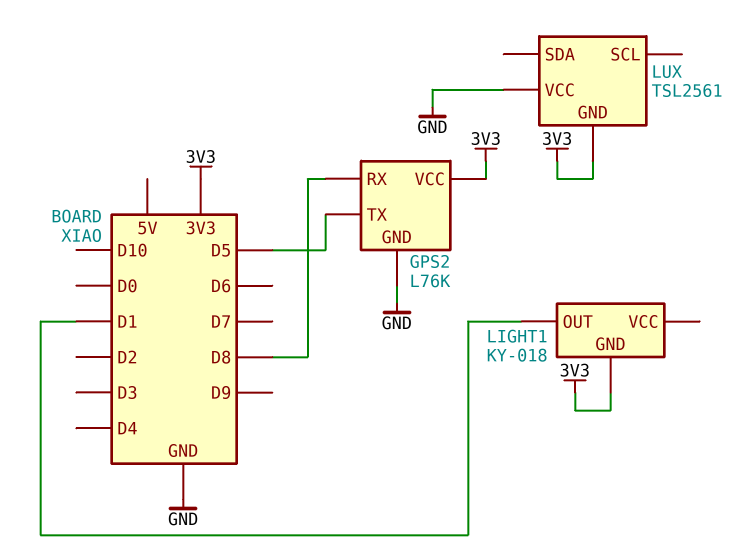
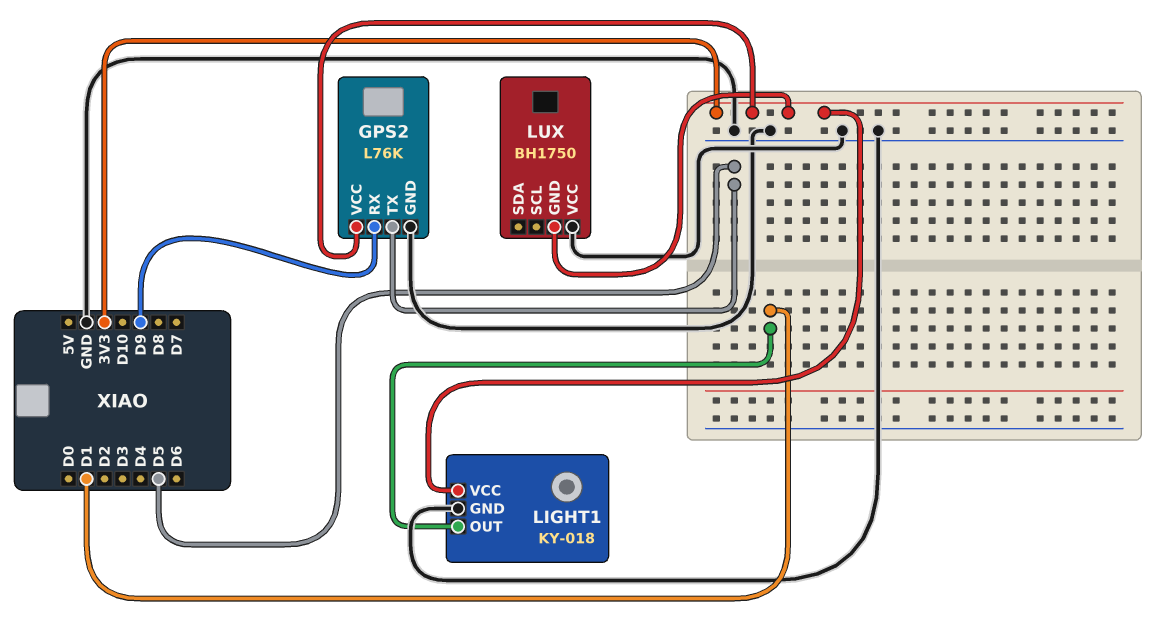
GPS2 pin RX: D8 -> D9
LIGHT1 pin GND: 3V3 -> GND
LIGHT1 pin VCC: none -> 3V3
LUX: TSL2561 -> BH1750

